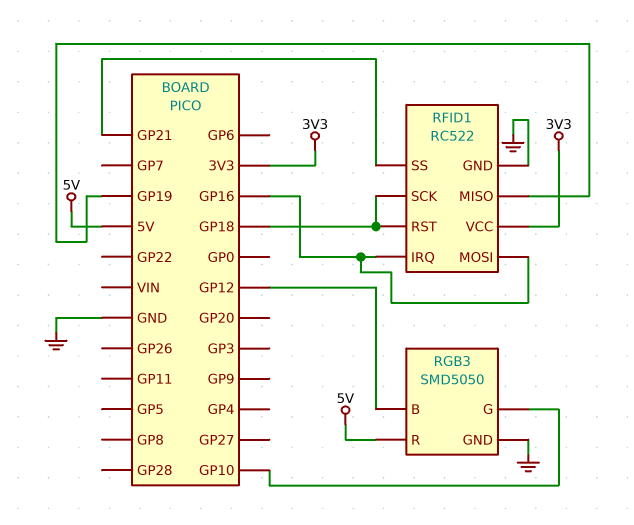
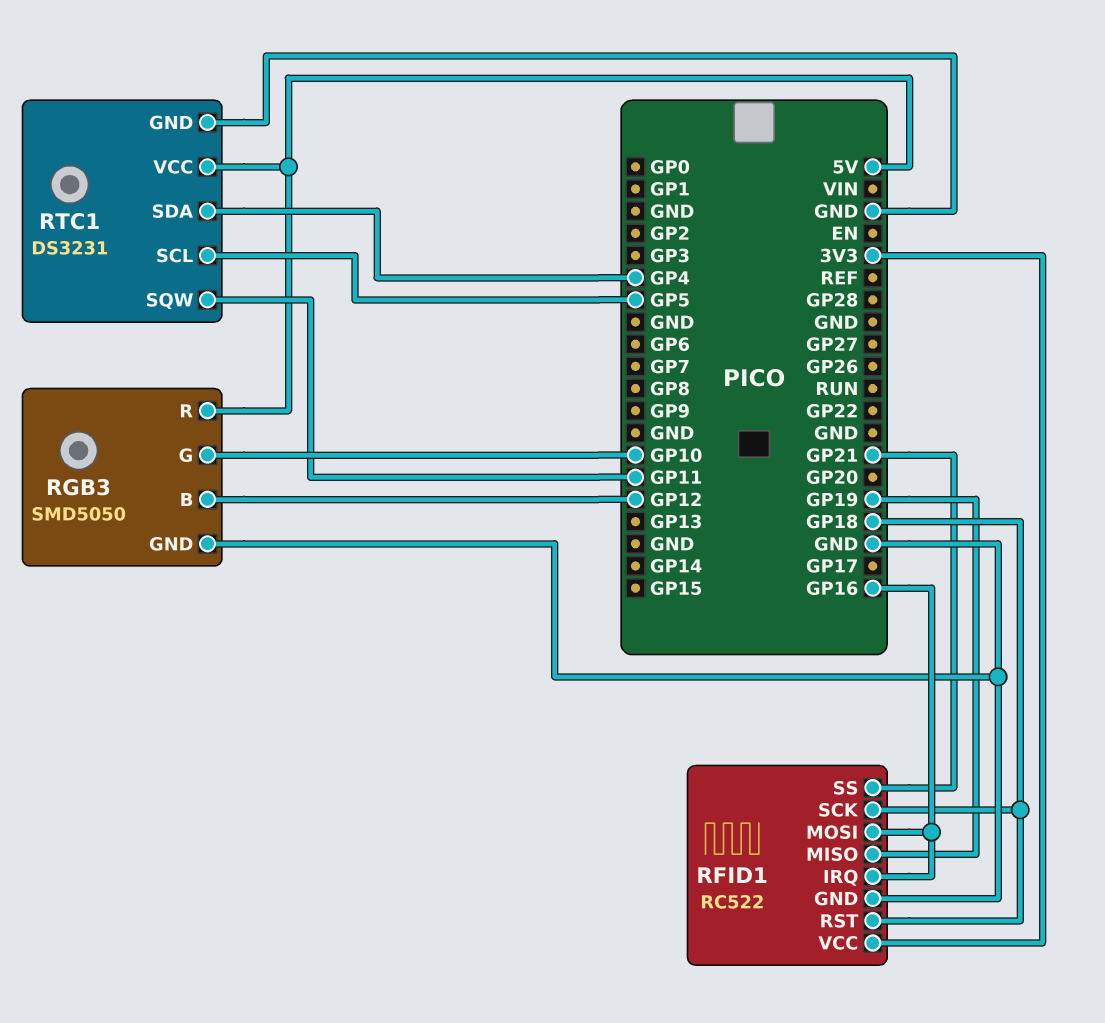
RTC1: none -> DS3231
RTC1 pin GND: none -> GND
RTC1 pin SCL: none -> GP5
RTC1 pin SDA: none -> GP4
RTC1 pin SQW: none -> GP11
RTC1 pin VCC: none -> 5V

